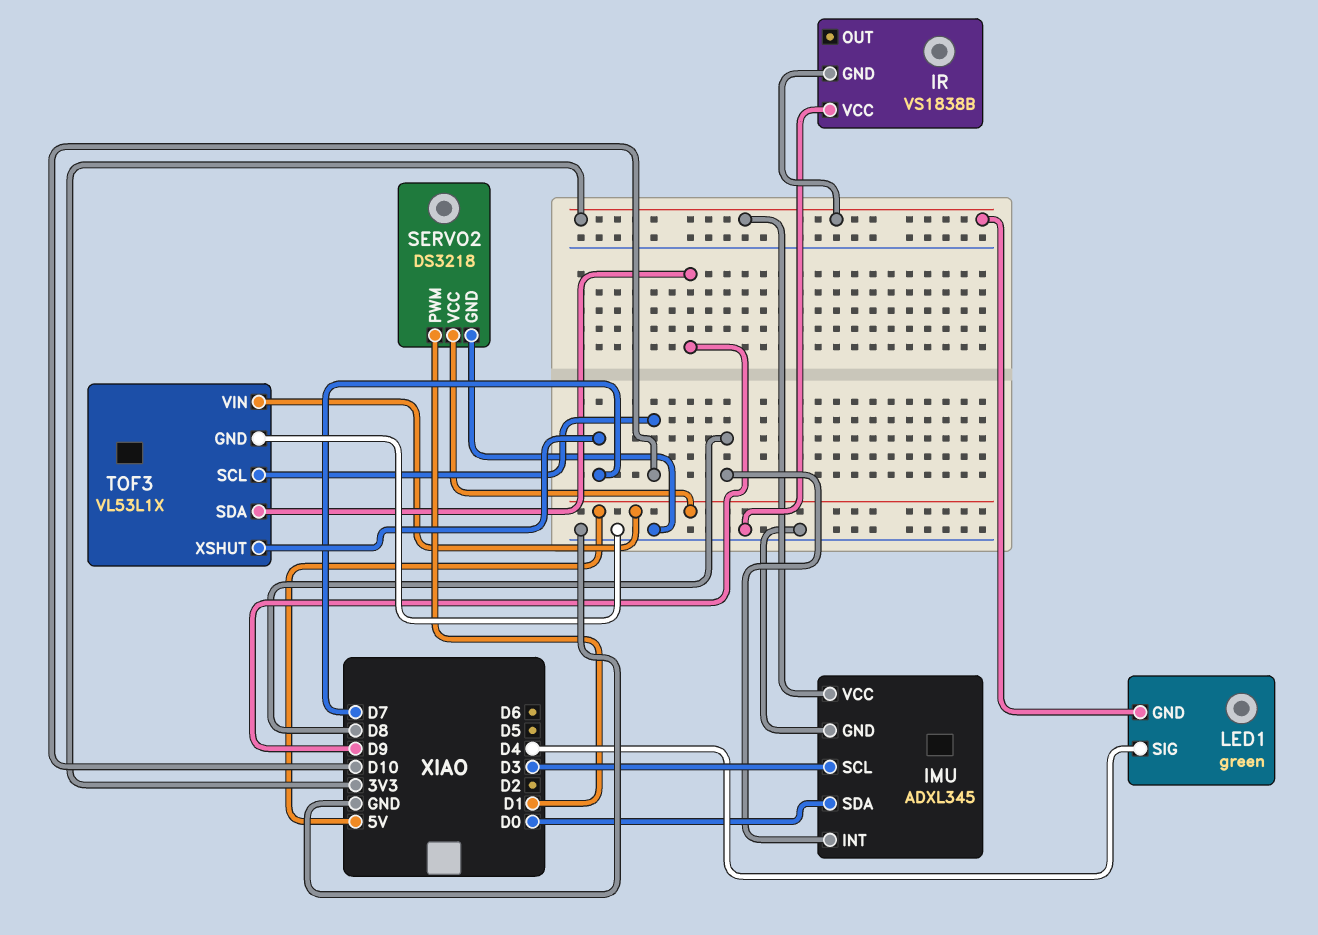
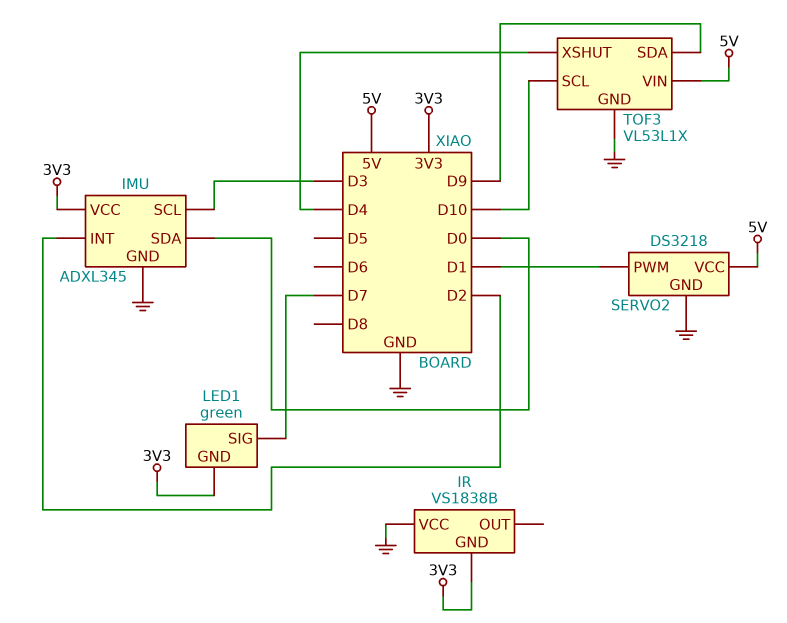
IMU pin INT: D8 -> D2
LED1 pin SIG: D4 -> D7
TOF3 pin XSHUT: D7 -> D4

